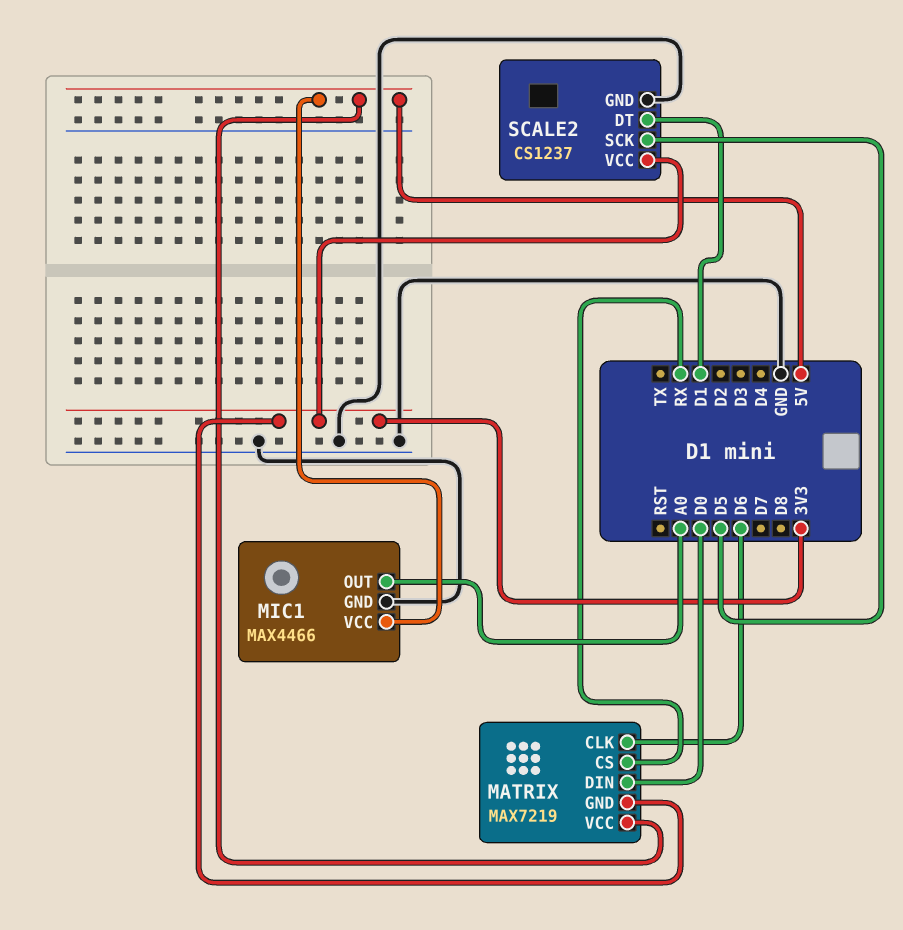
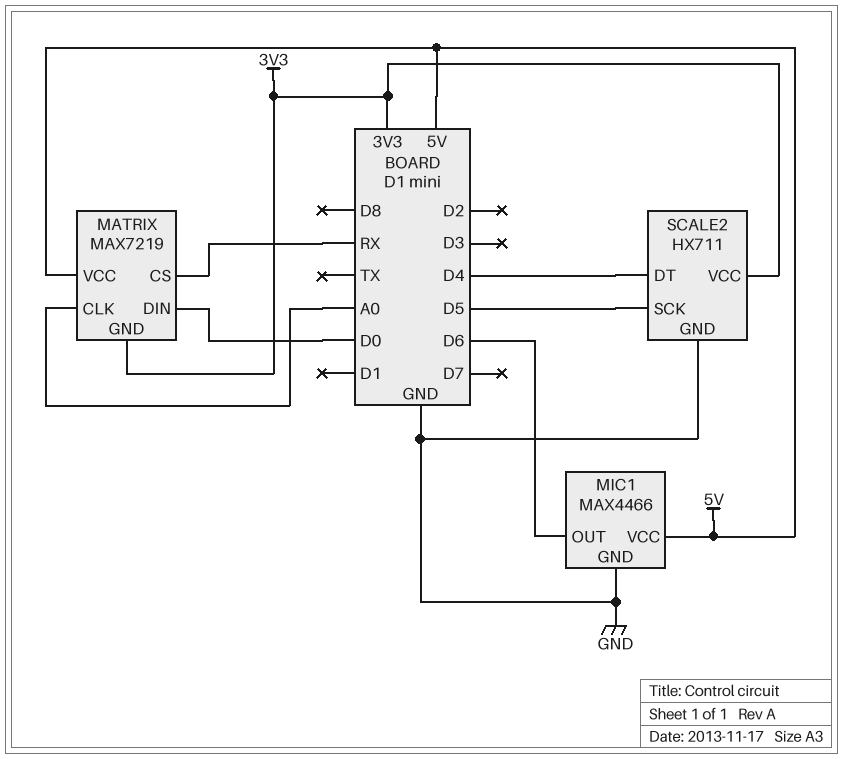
MATRIX pin CLK: D6 -> A0
MIC1 pin OUT: A0 -> D6
SCALE2: CS1237 -> HX711
SCALE2 pin DT: D1 -> D4

